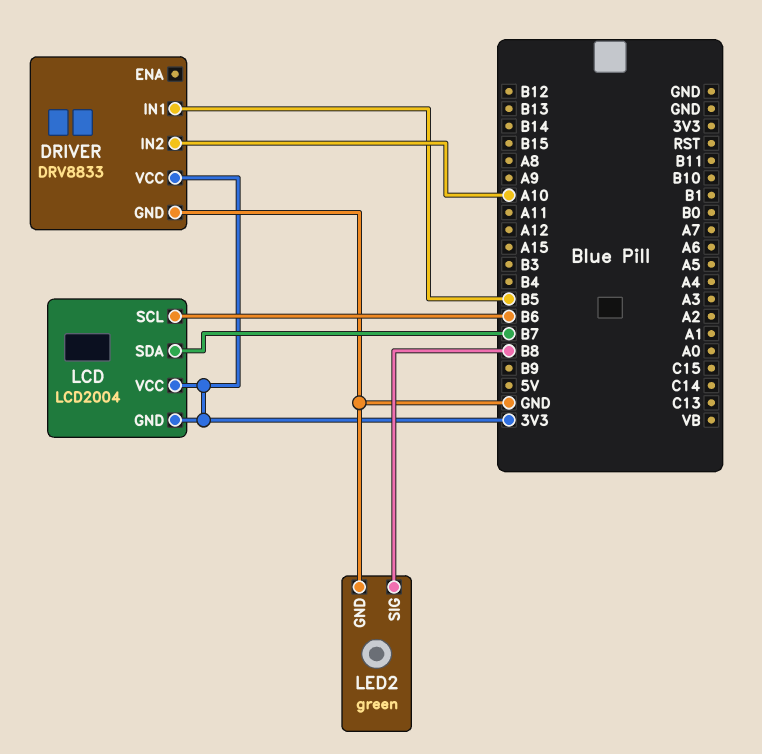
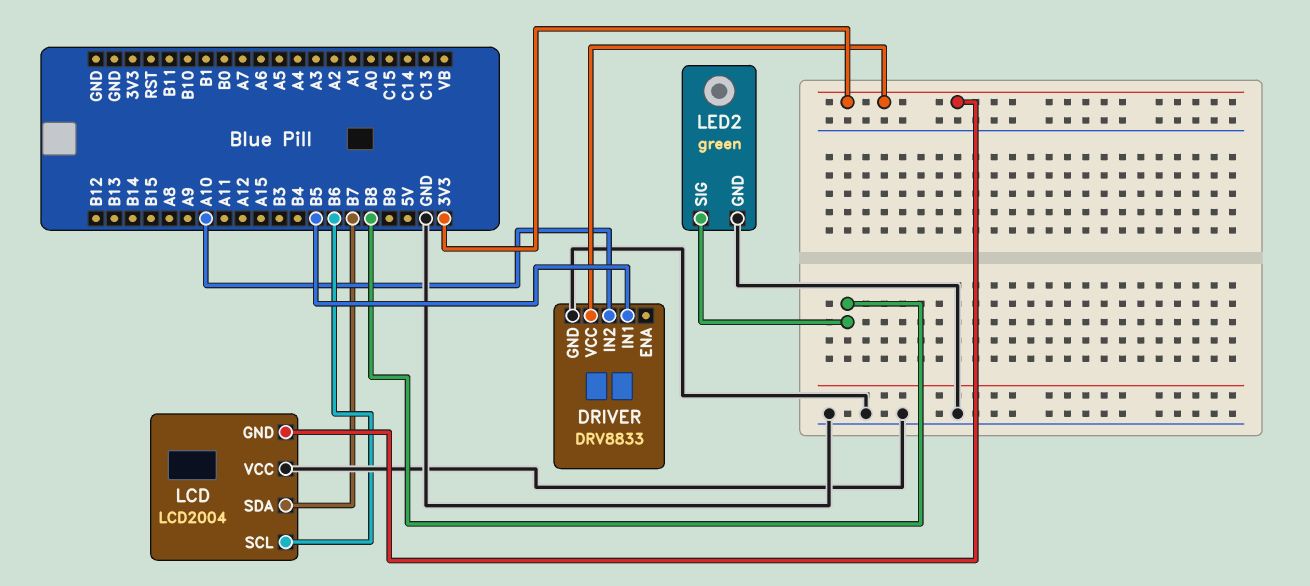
LCD pin VCC: 3V3 -> GND

